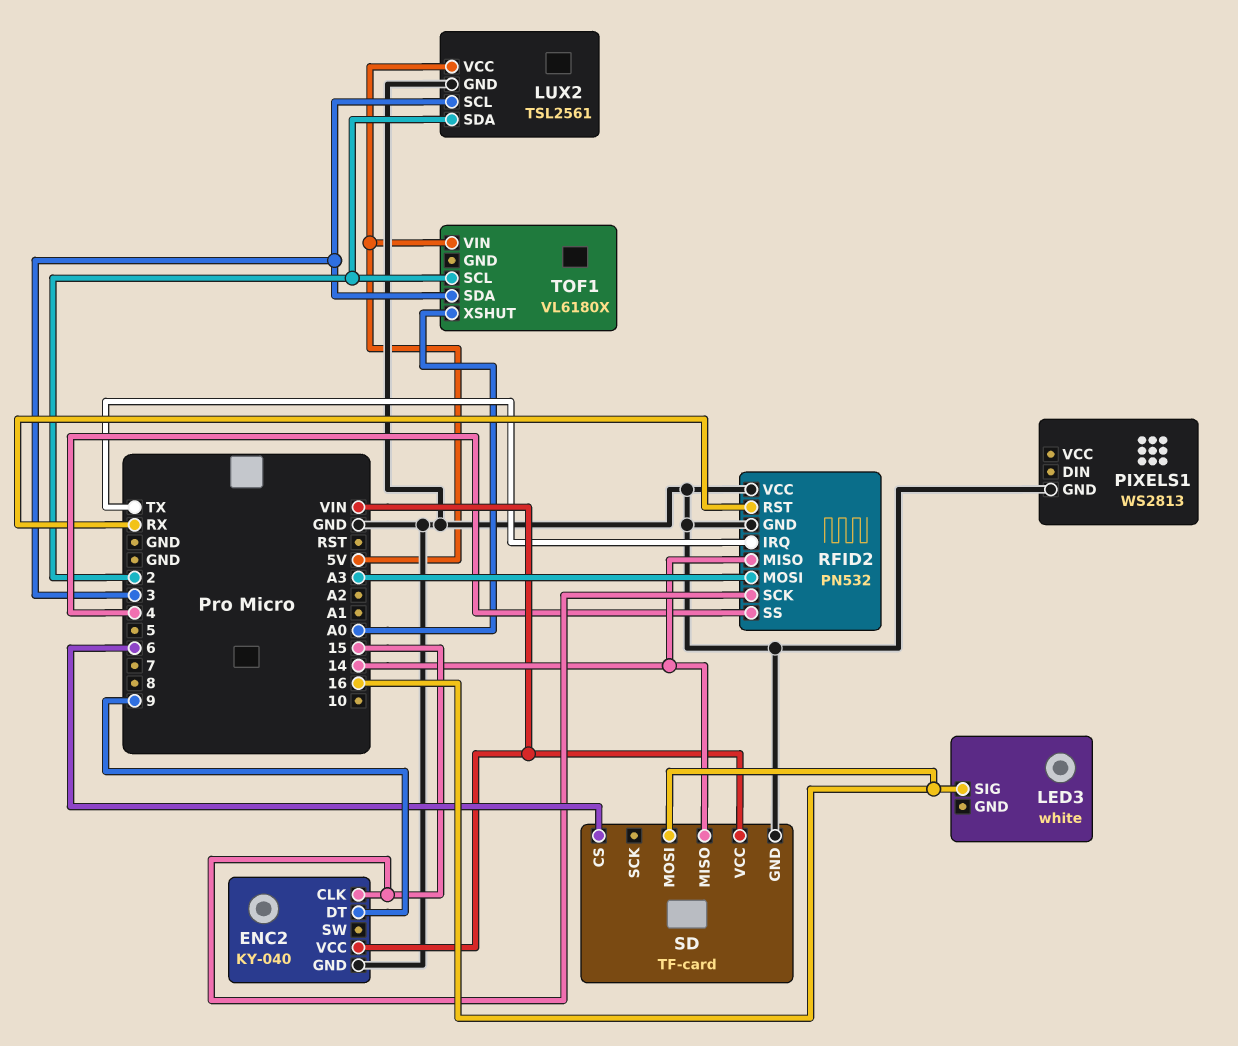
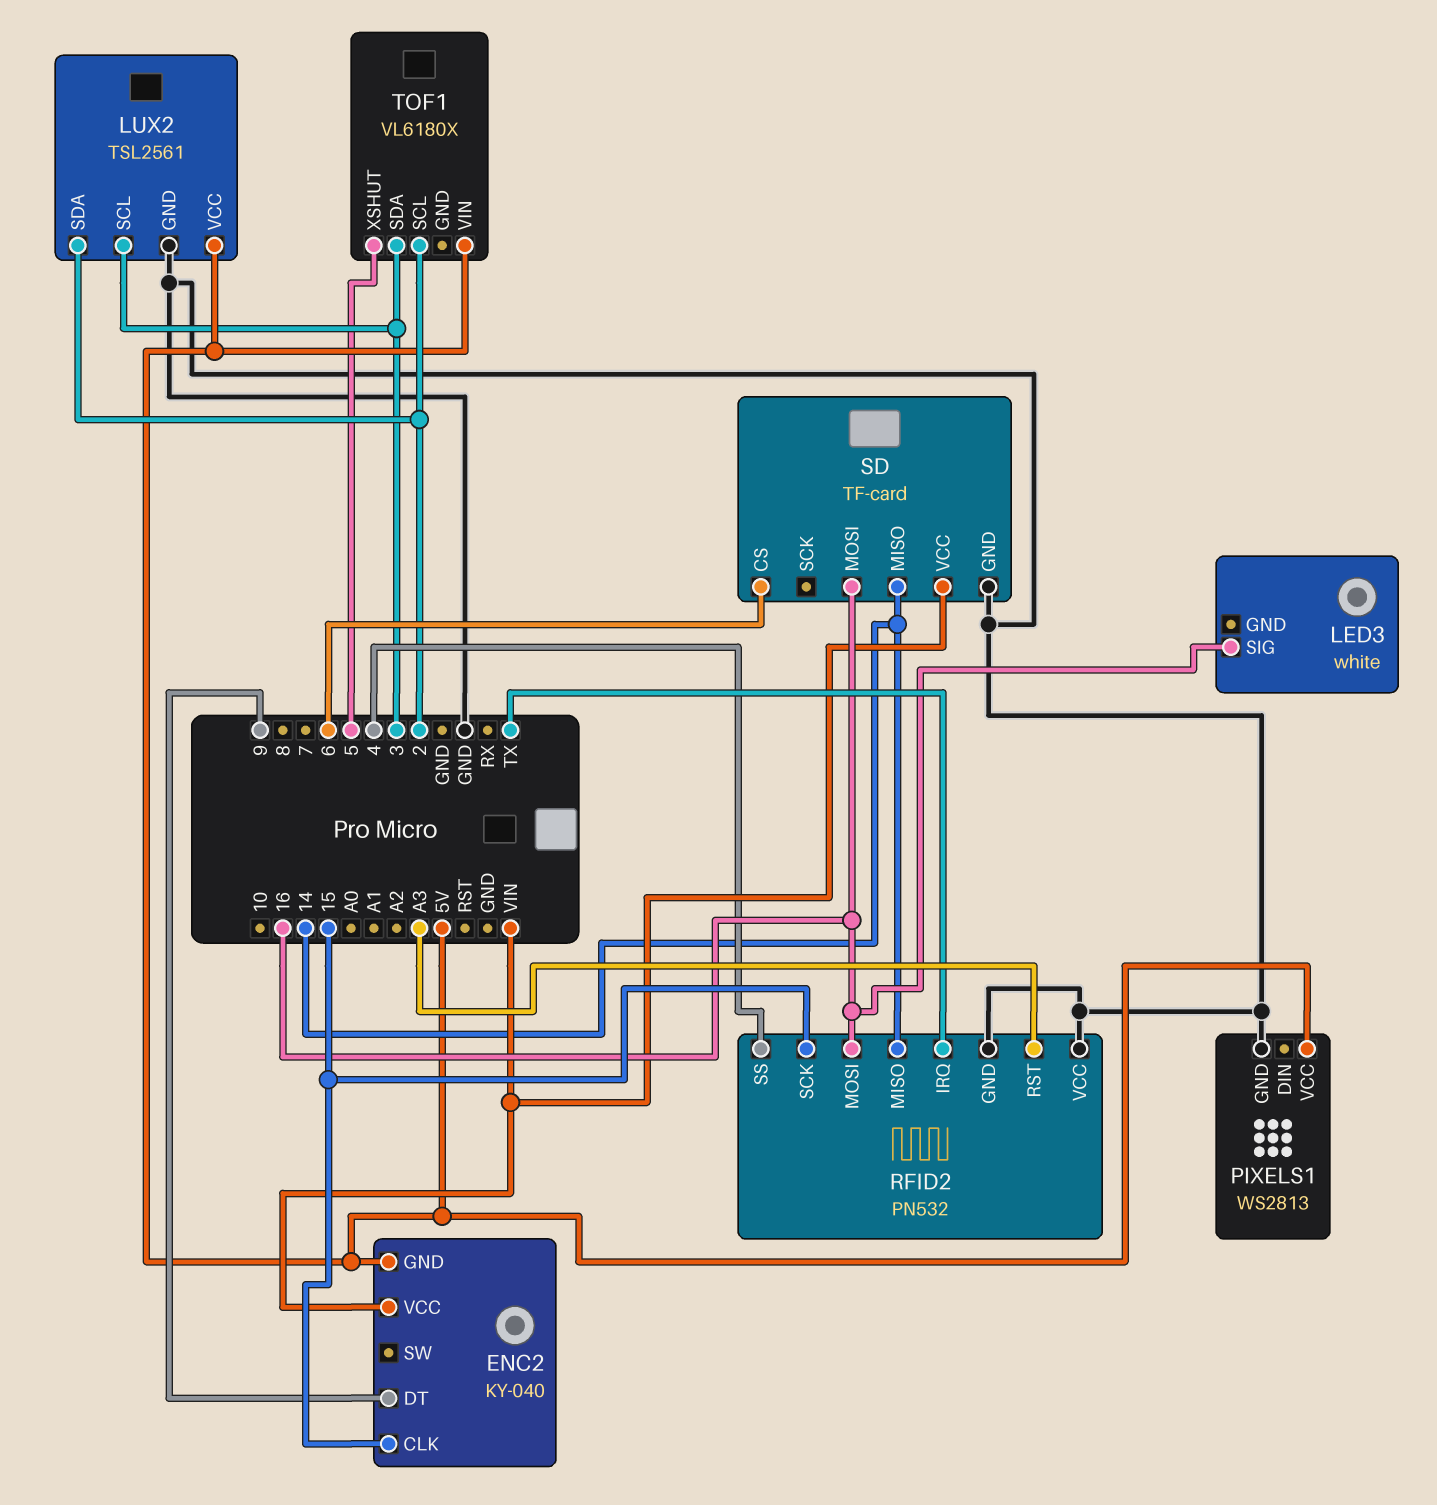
ENC2 pin GND: GND -> 5V
PIXELS1 pin VCC: none -> 5V
RFID2 pin MOSI: A3 -> 16
RFID2 pin RST: RX -> A3
TOF1 pin XSHUT: A0 -> 5

